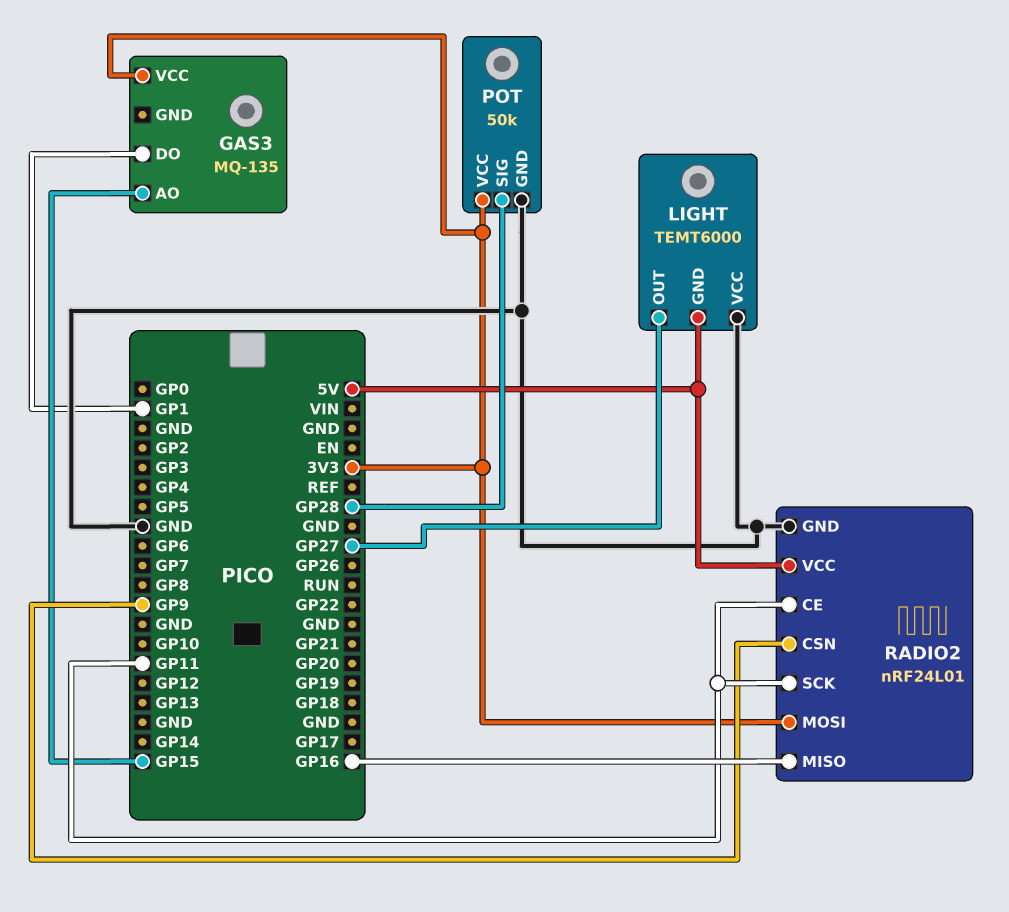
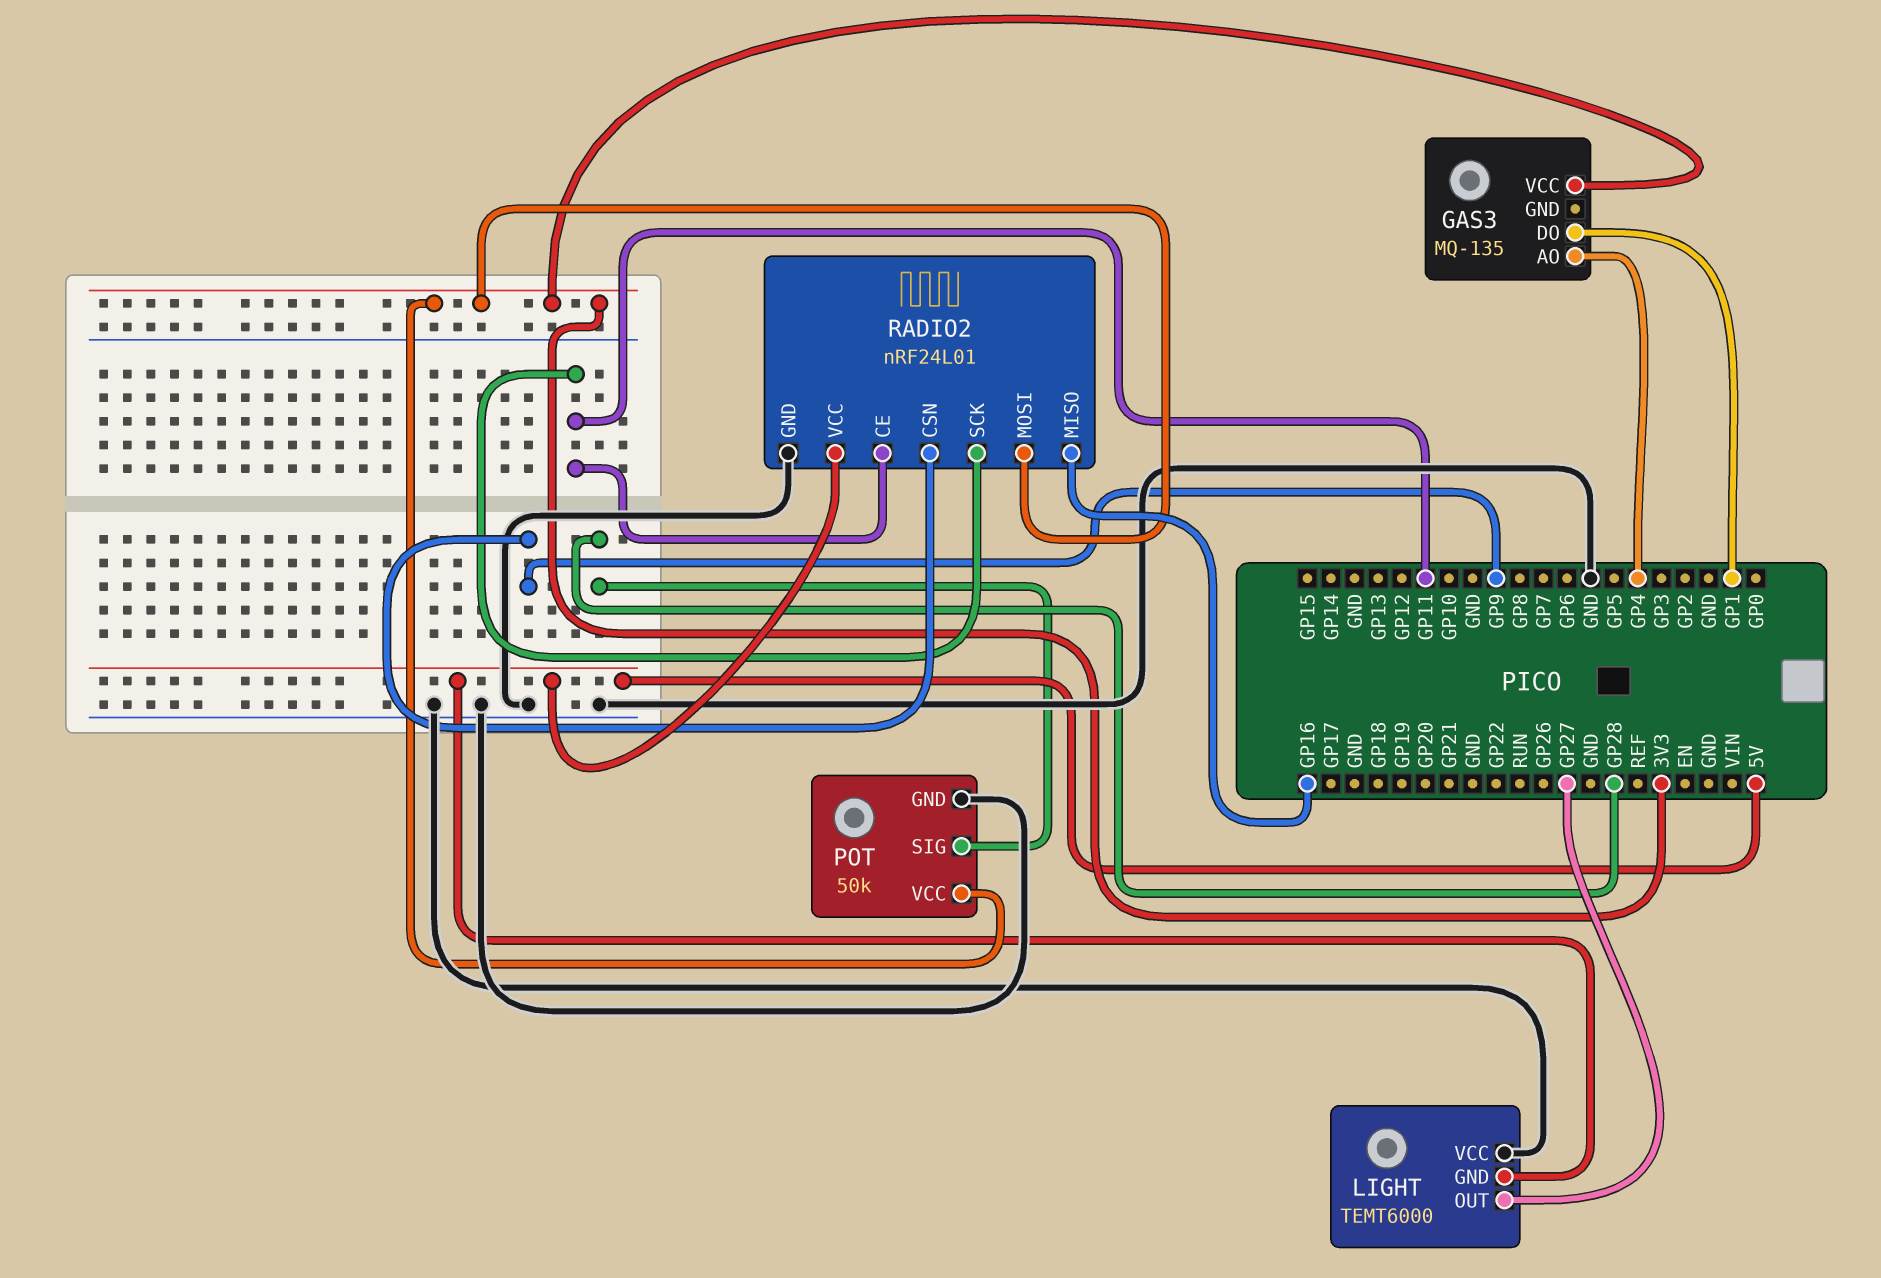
GAS3 pin AO: GP15 -> GP4

